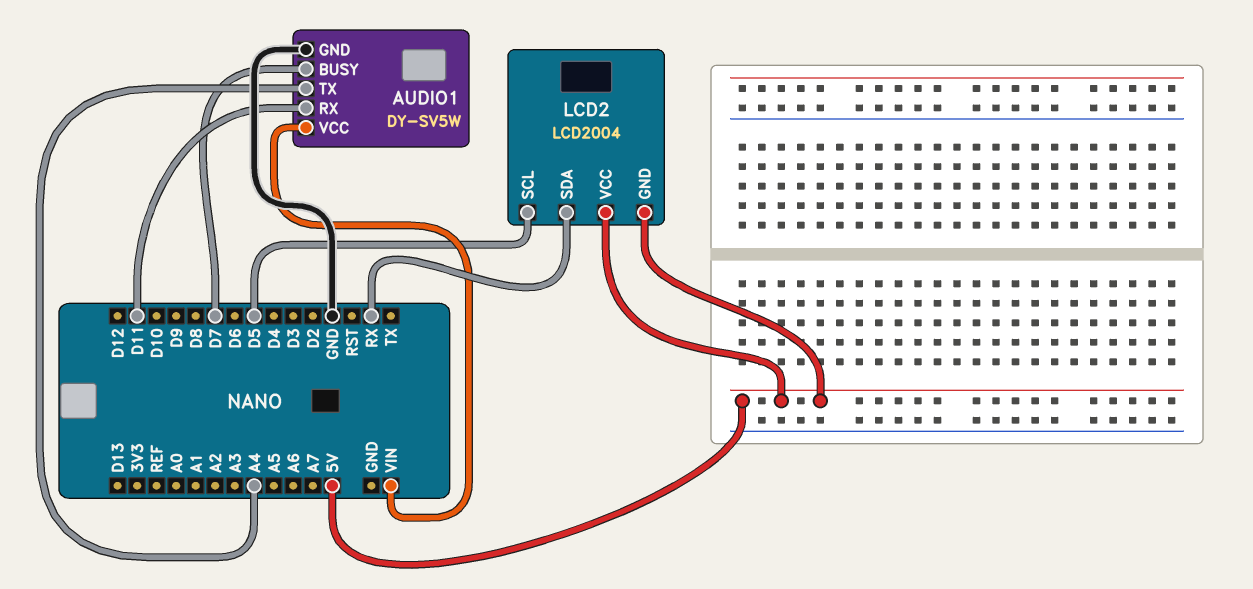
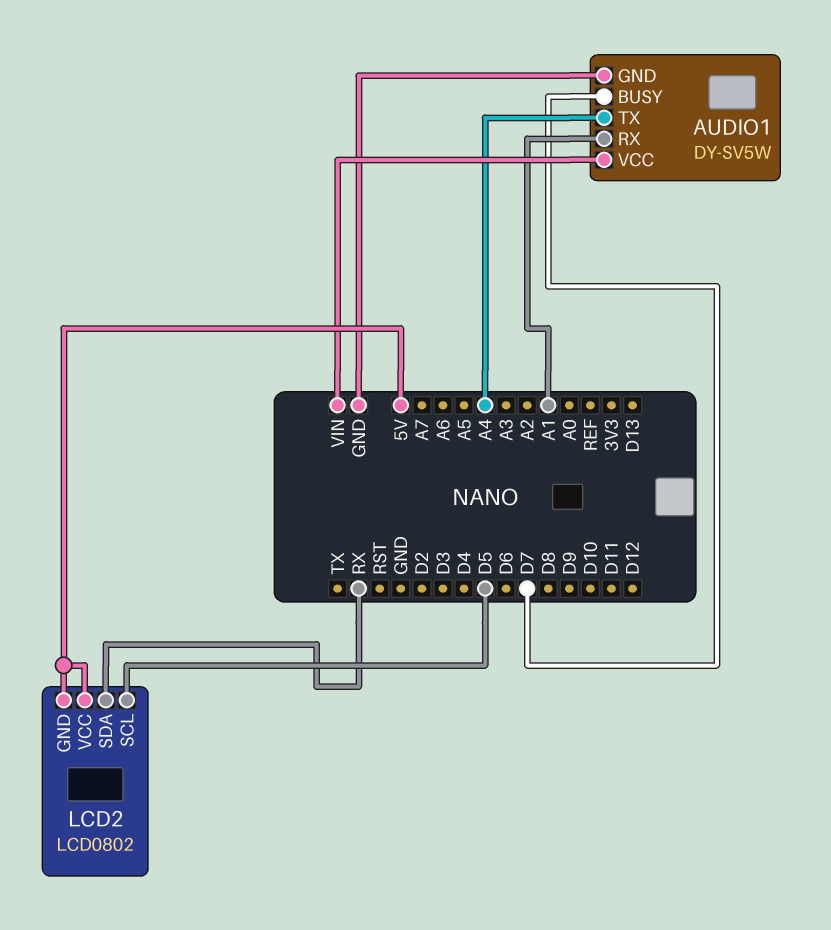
AUDIO1 pin RX: D11 -> A1
LCD2: LCD2004 -> LCD0802

